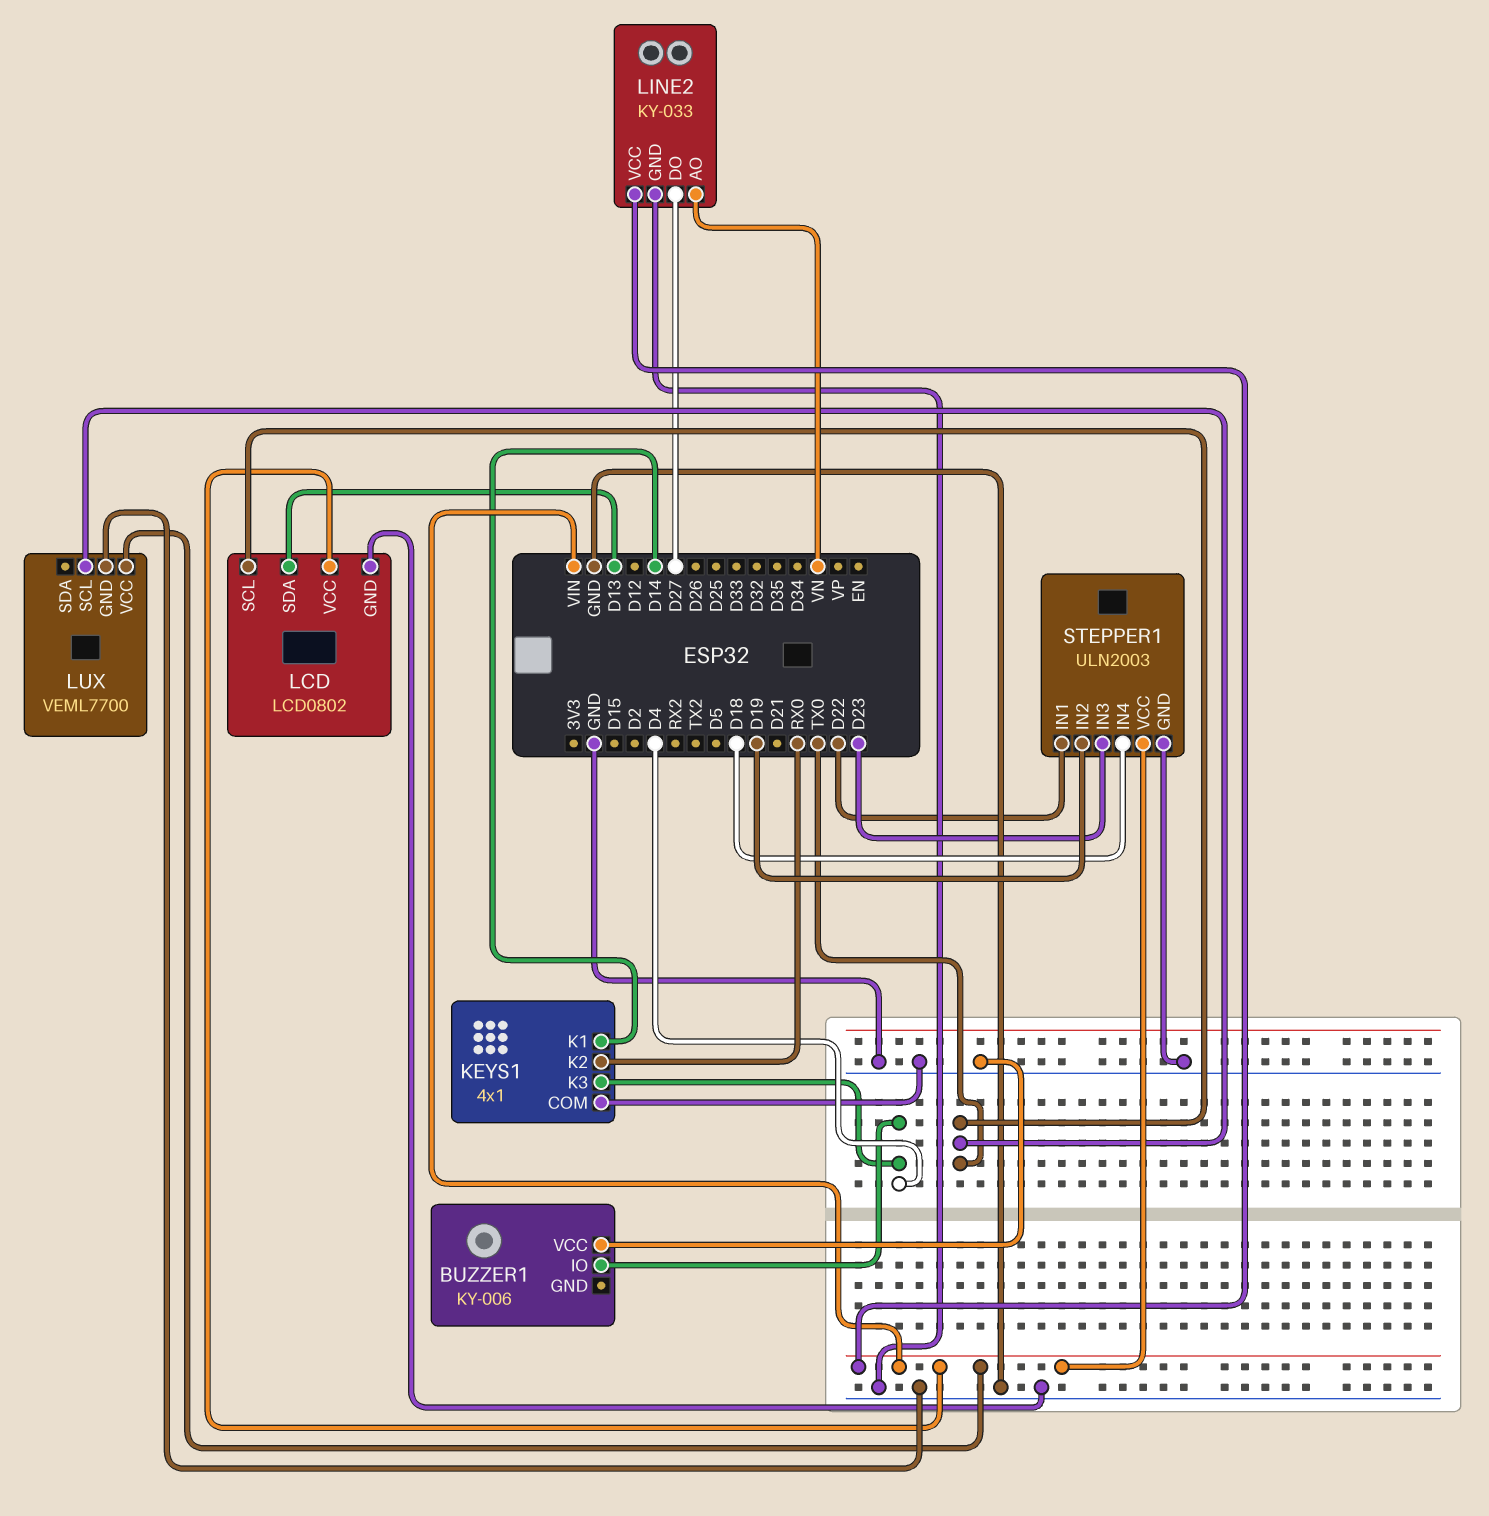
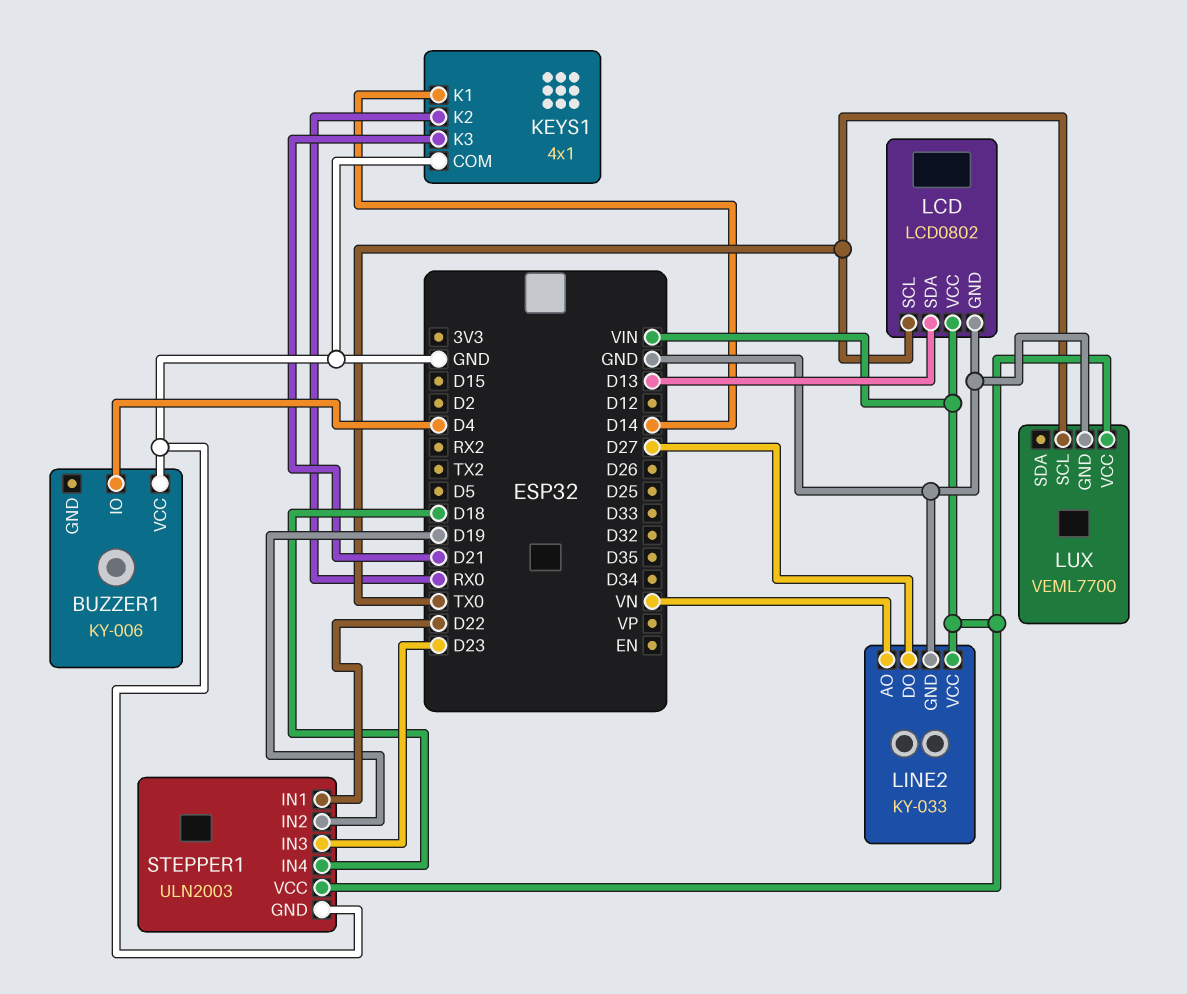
KEYS1 pin K3: D4 -> D21

